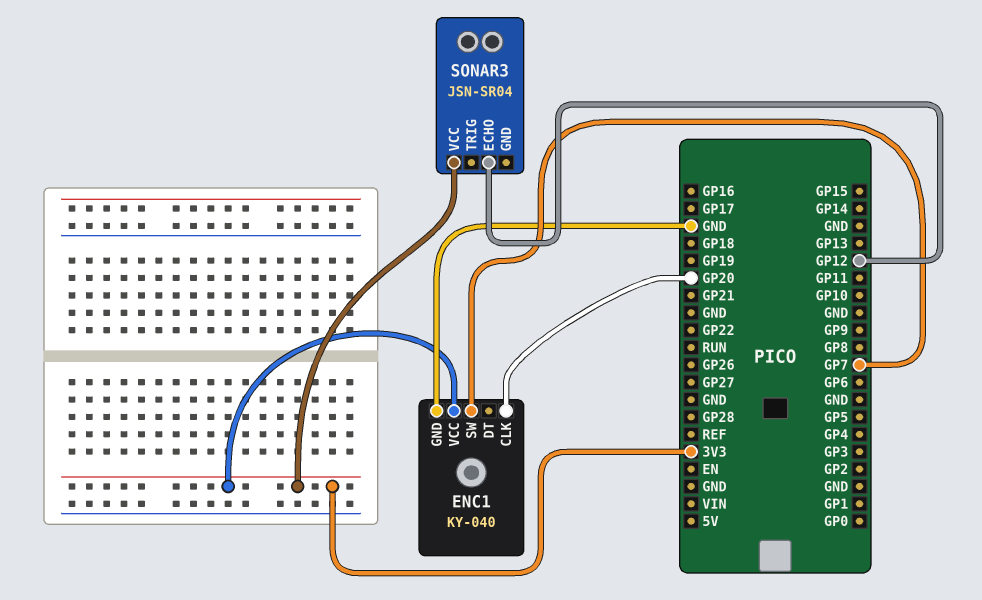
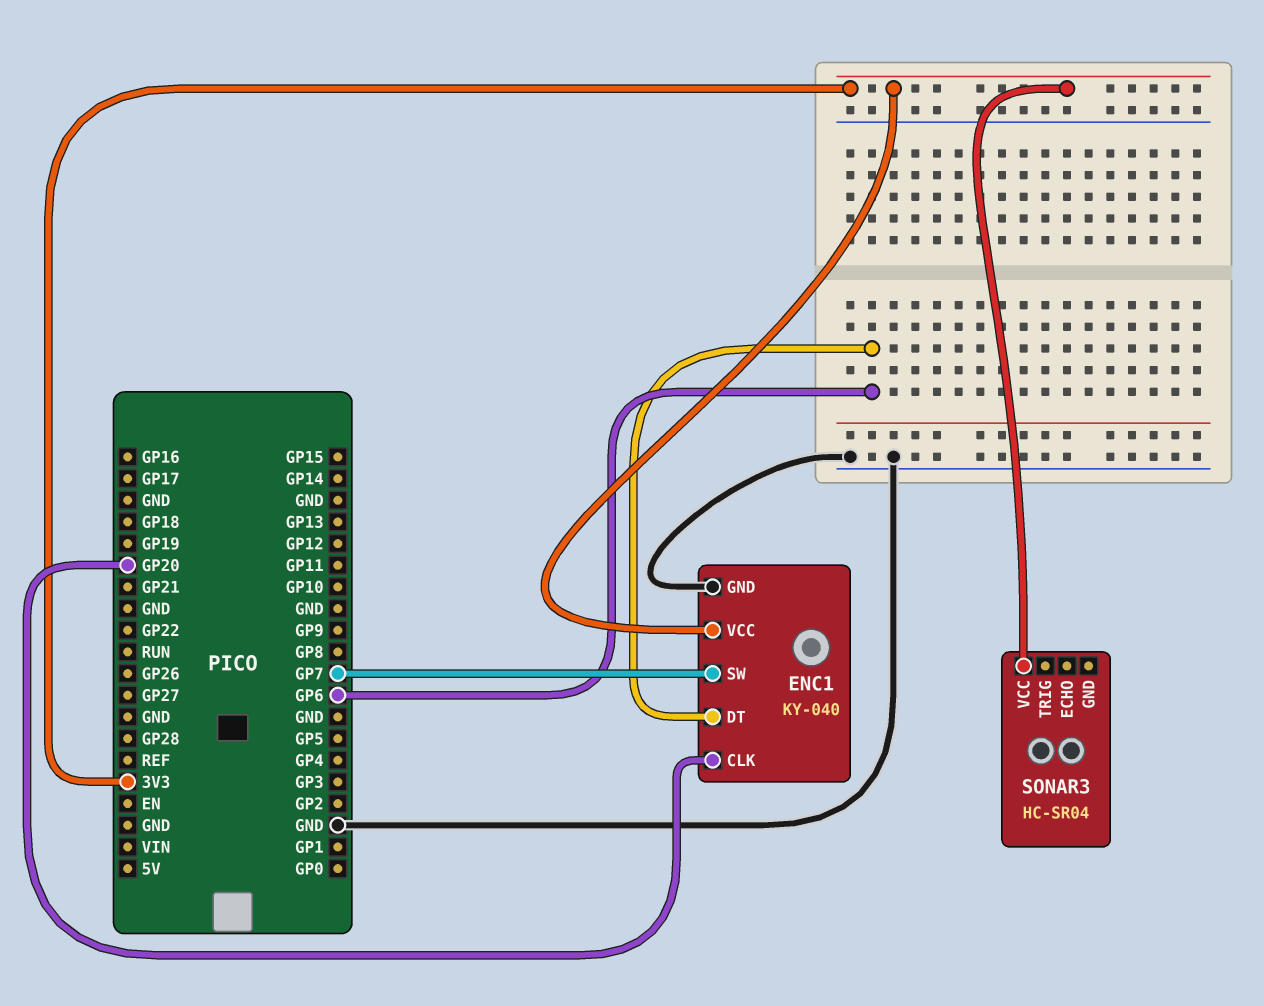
ENC1 pin DT: none -> GP6
SONAR3: JSN-SR04 -> HC-SR04
SONAR3 pin ECHO: GP12 -> none

